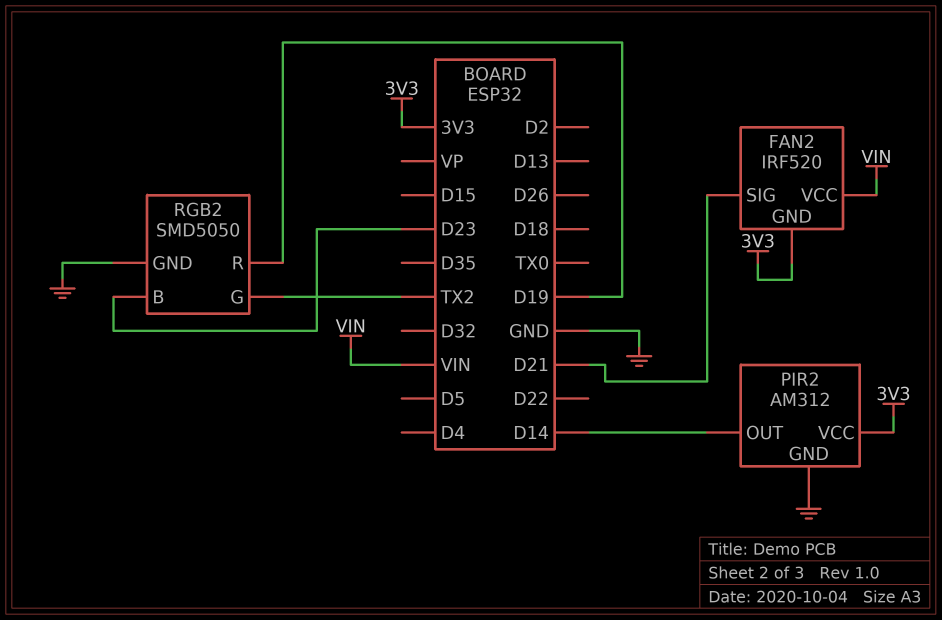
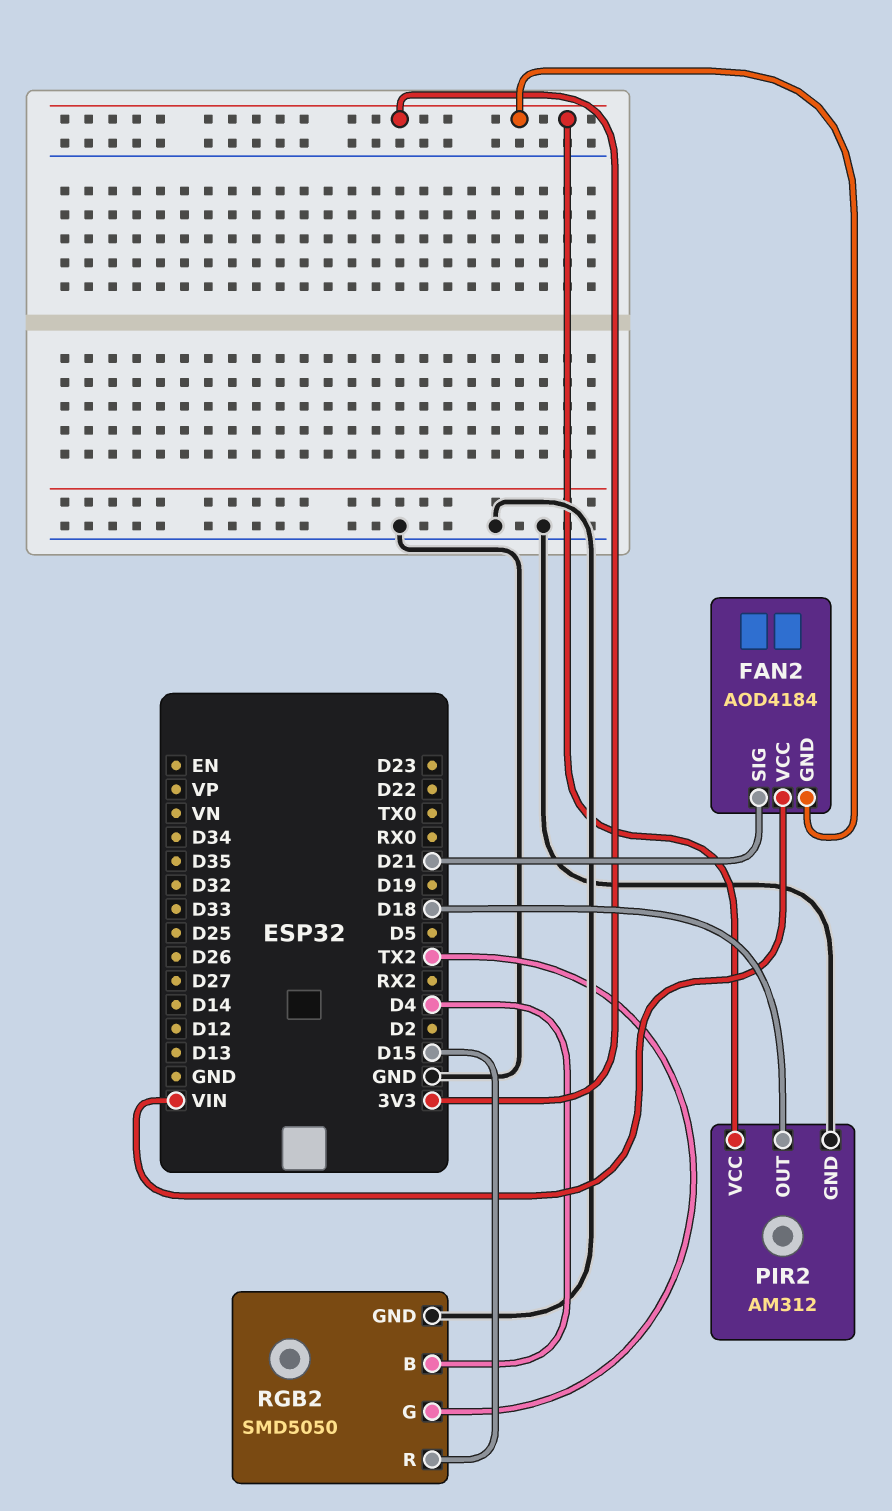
FAN2: IRF520 -> AOD4184
PIR2 pin OUT: D14 -> D18
RGB2 pin B: D23 -> D4
RGB2 pin R: D19 -> D15

